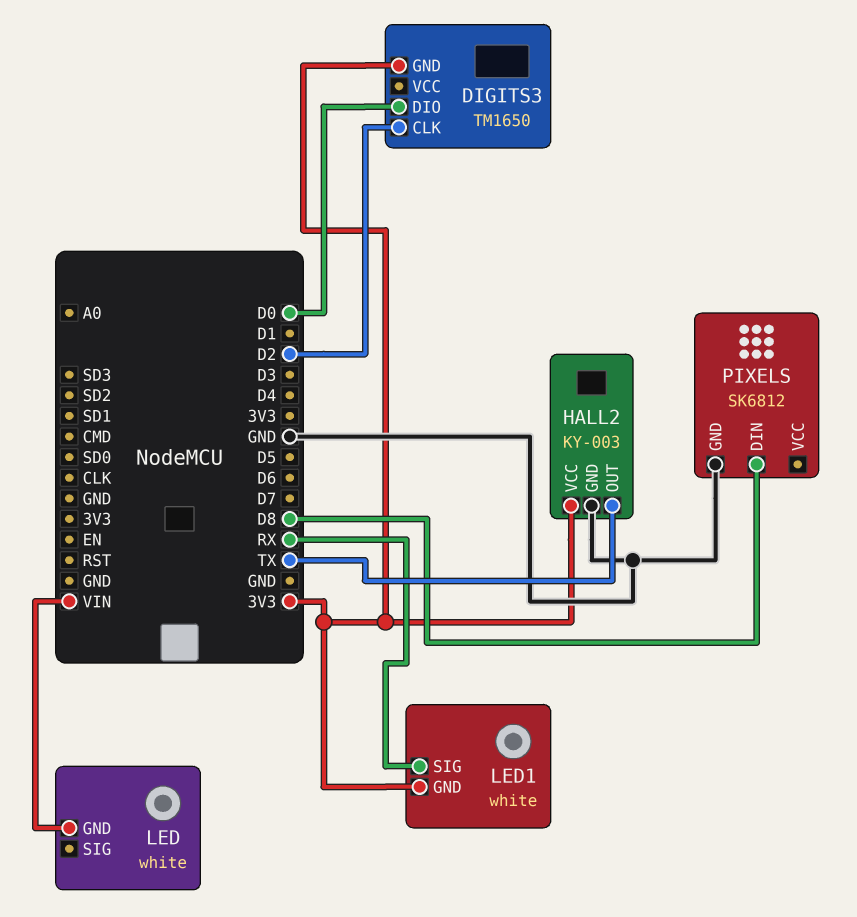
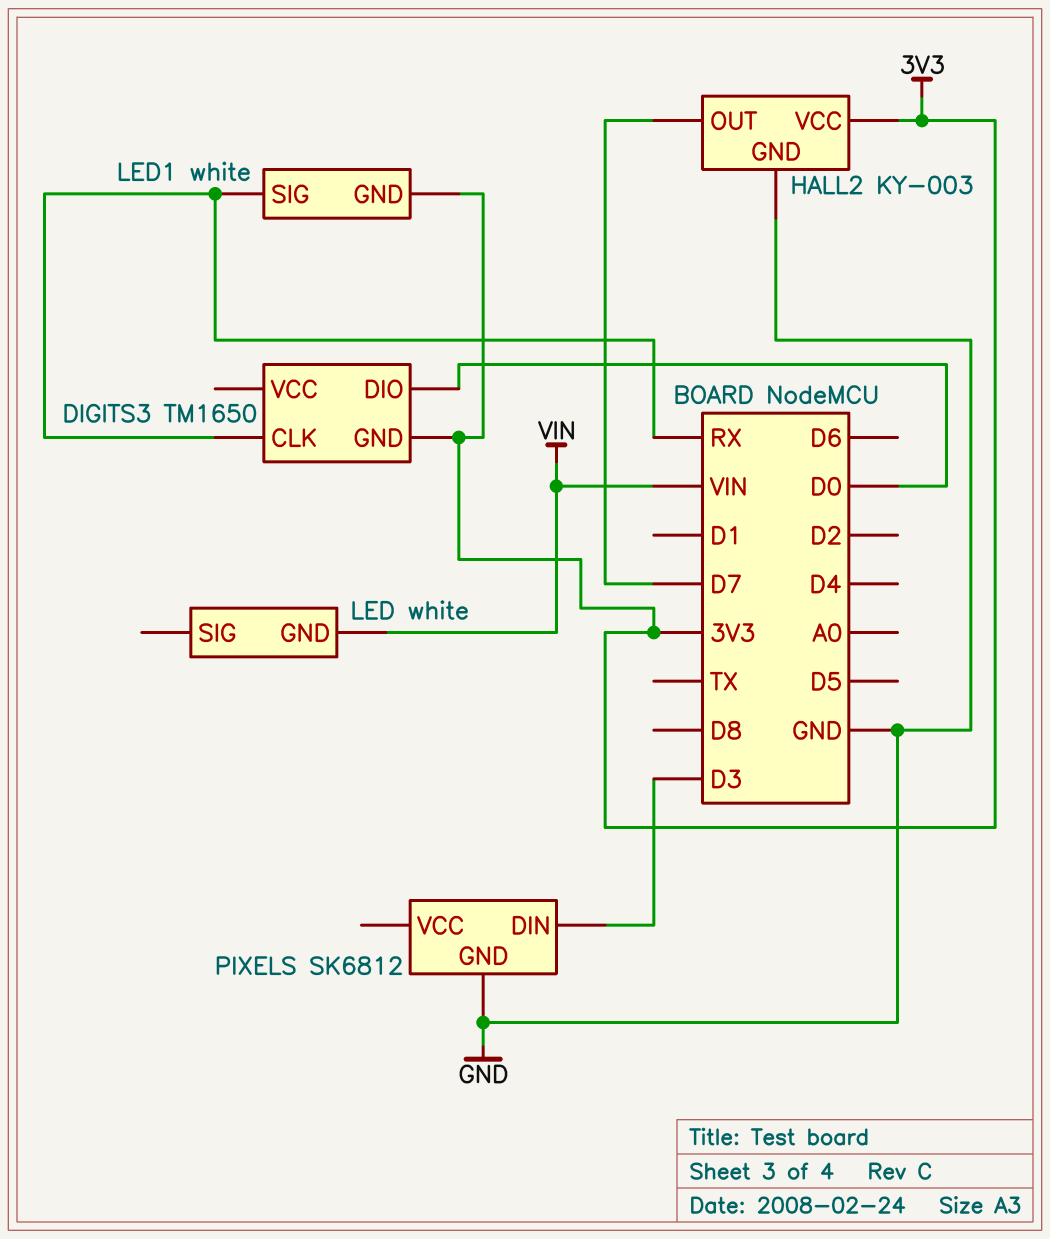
DIGITS3 pin CLK: D2 -> RX
HALL2 pin OUT: TX -> D7
PIXELS pin DIN: D8 -> D3

